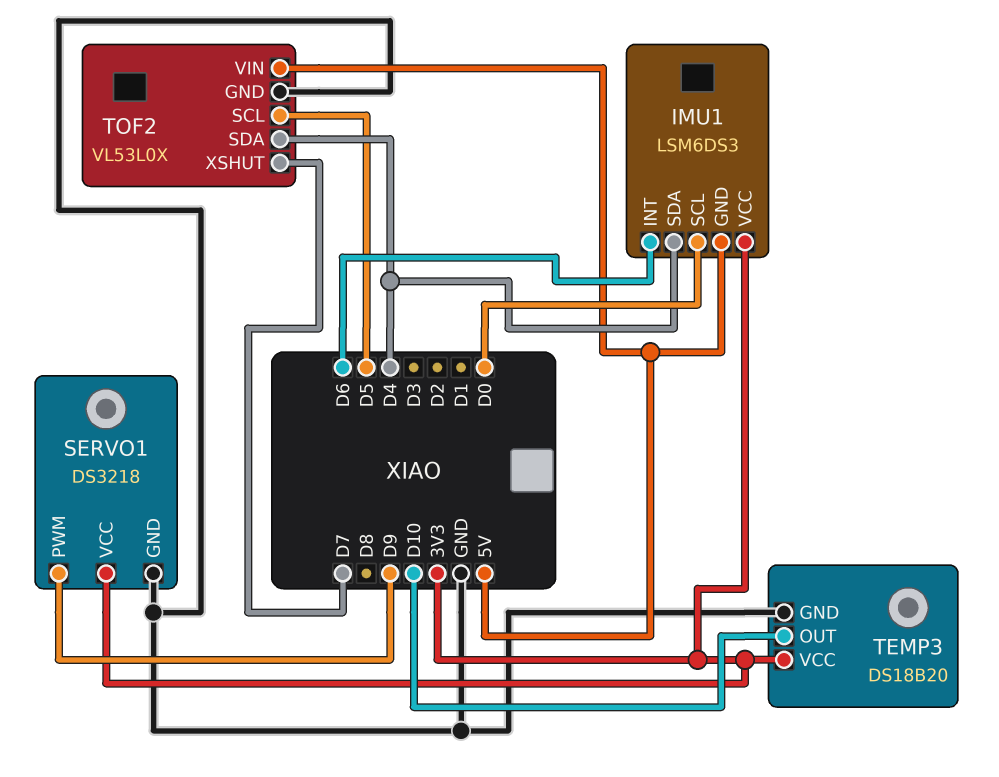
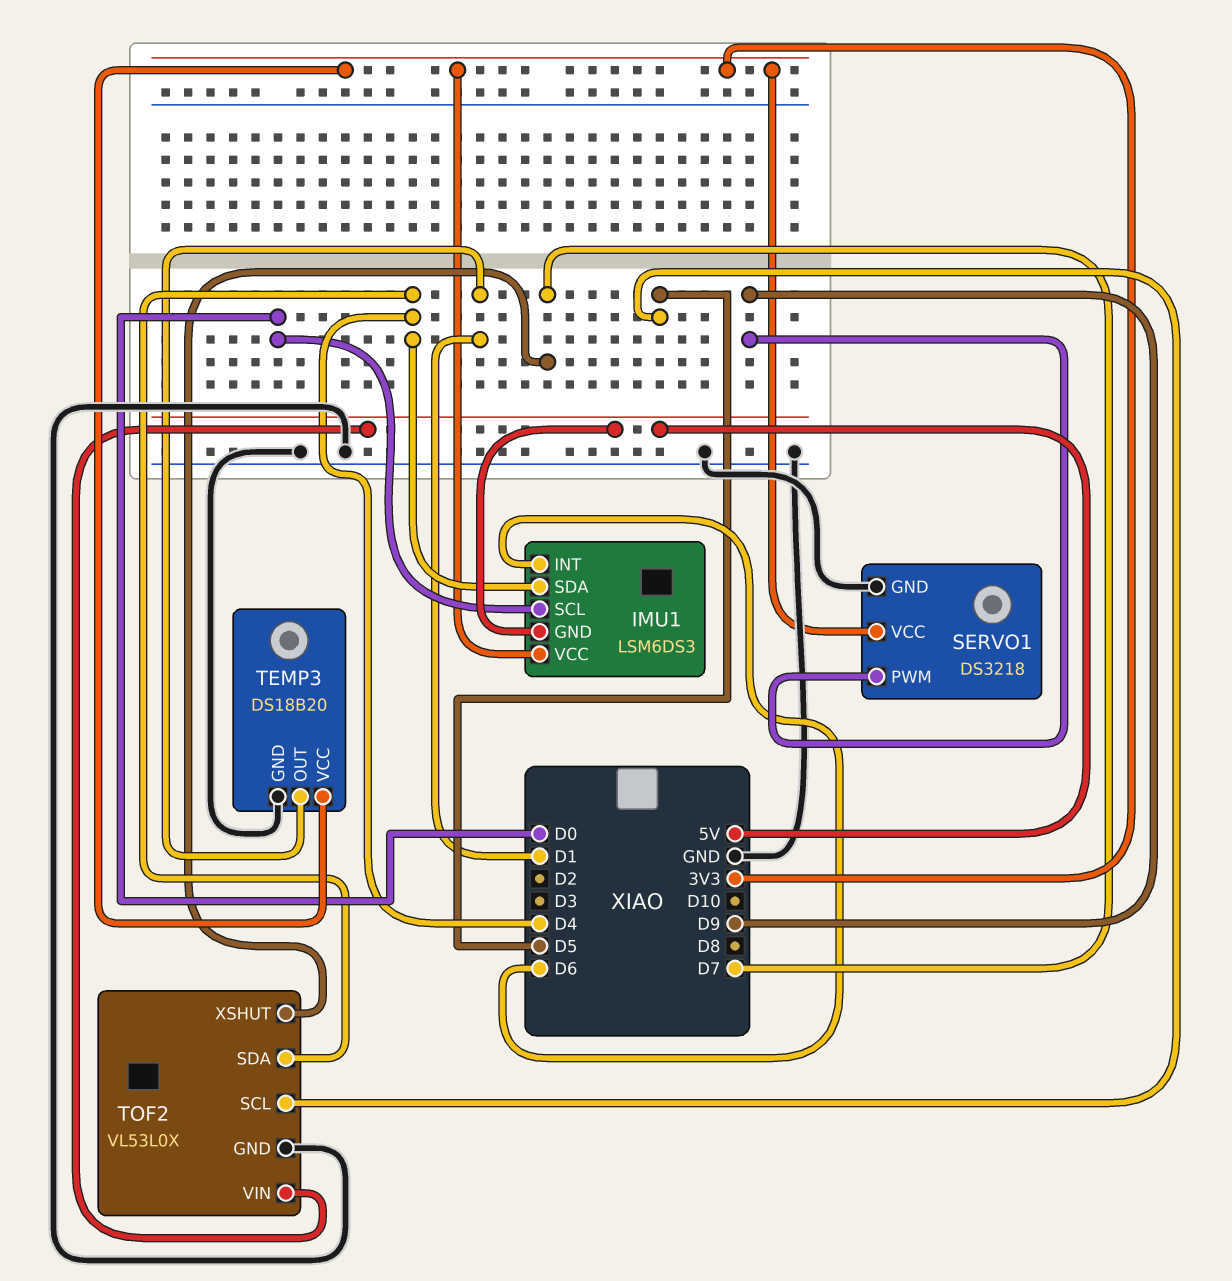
TEMP3 pin OUT: D10 -> D1

